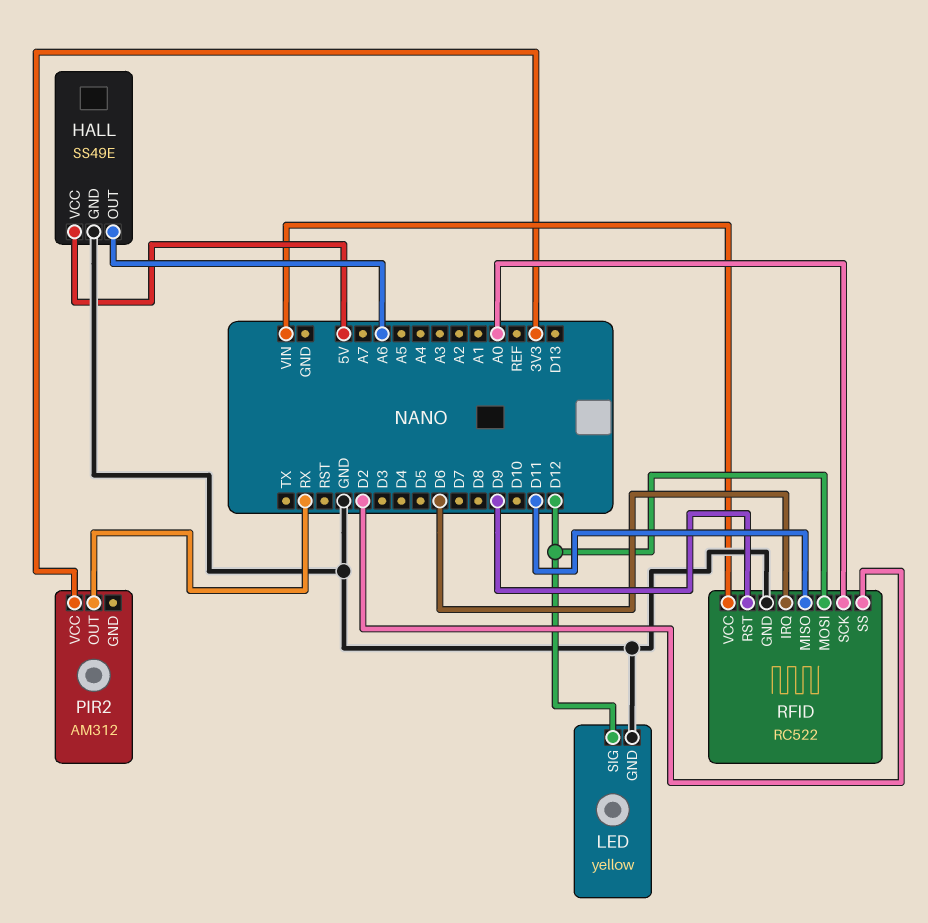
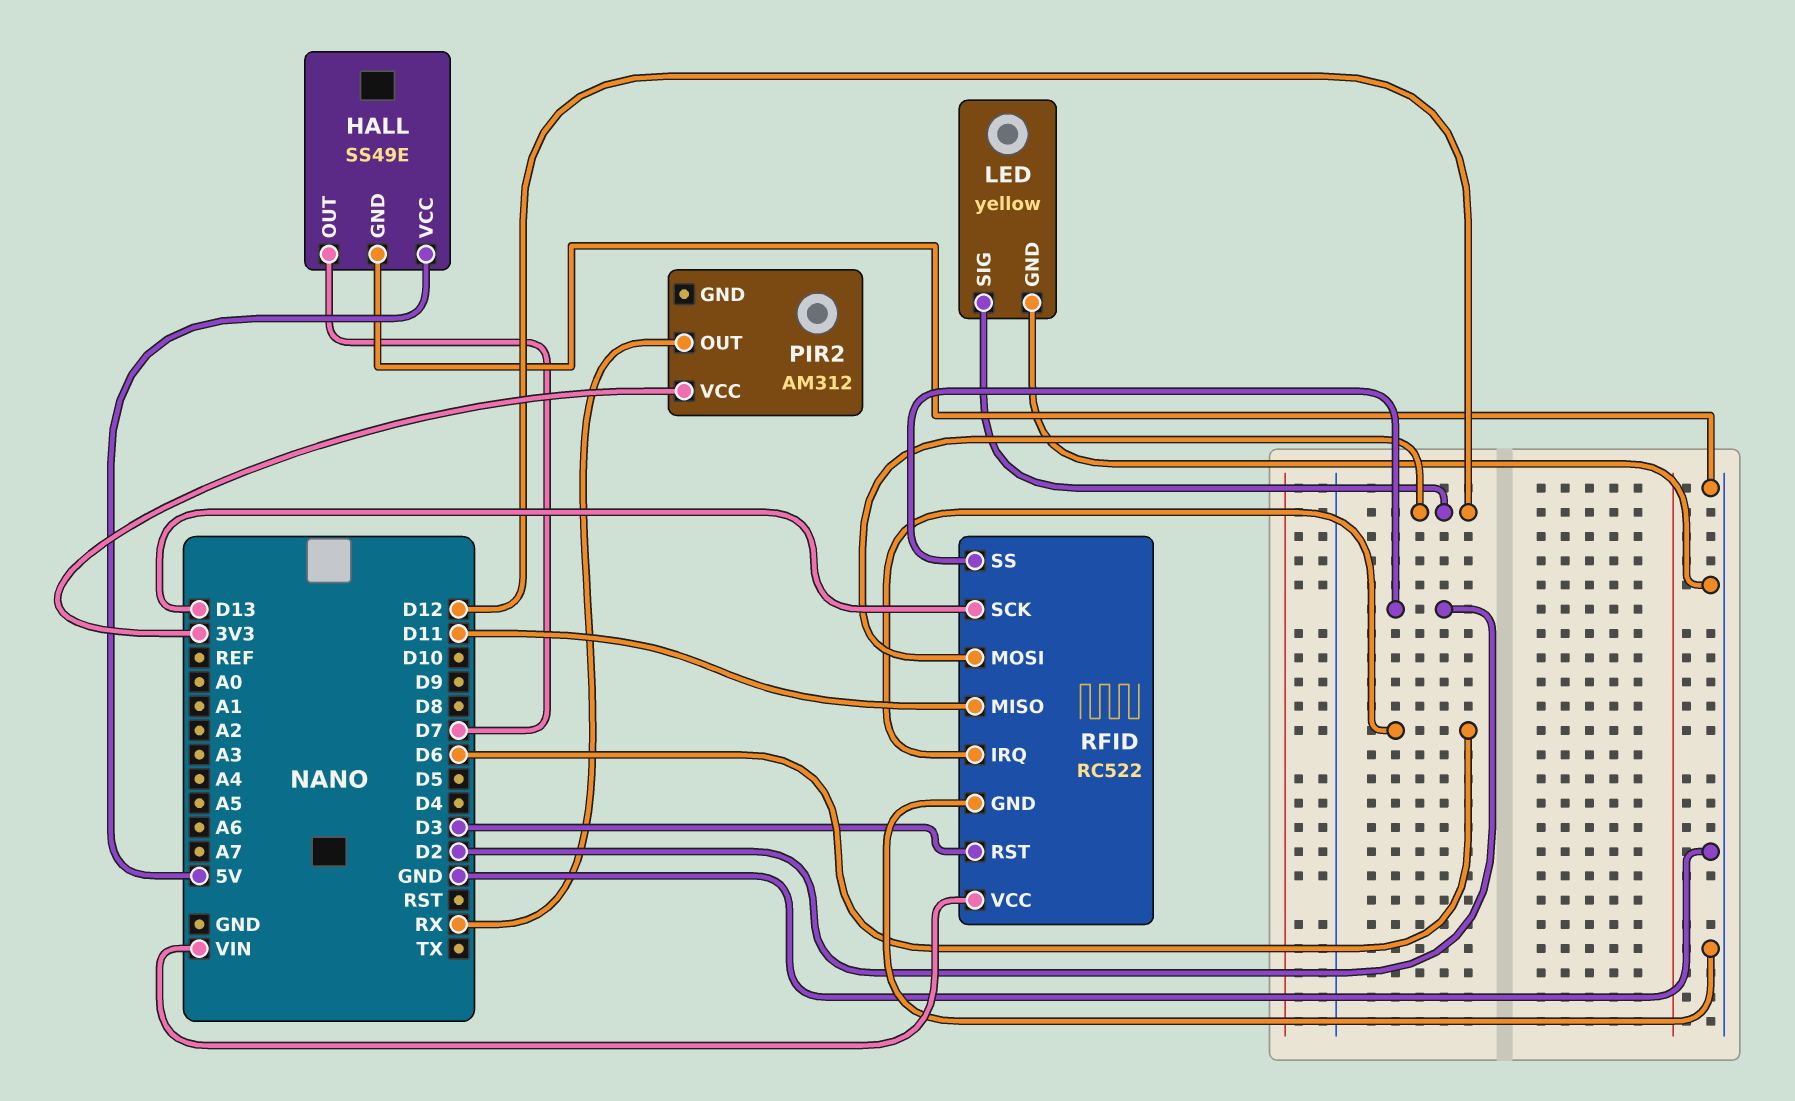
HALL pin OUT: A6 -> D7
RFID pin RST: D9 -> D3
RFID pin SCK: A0 -> D13

